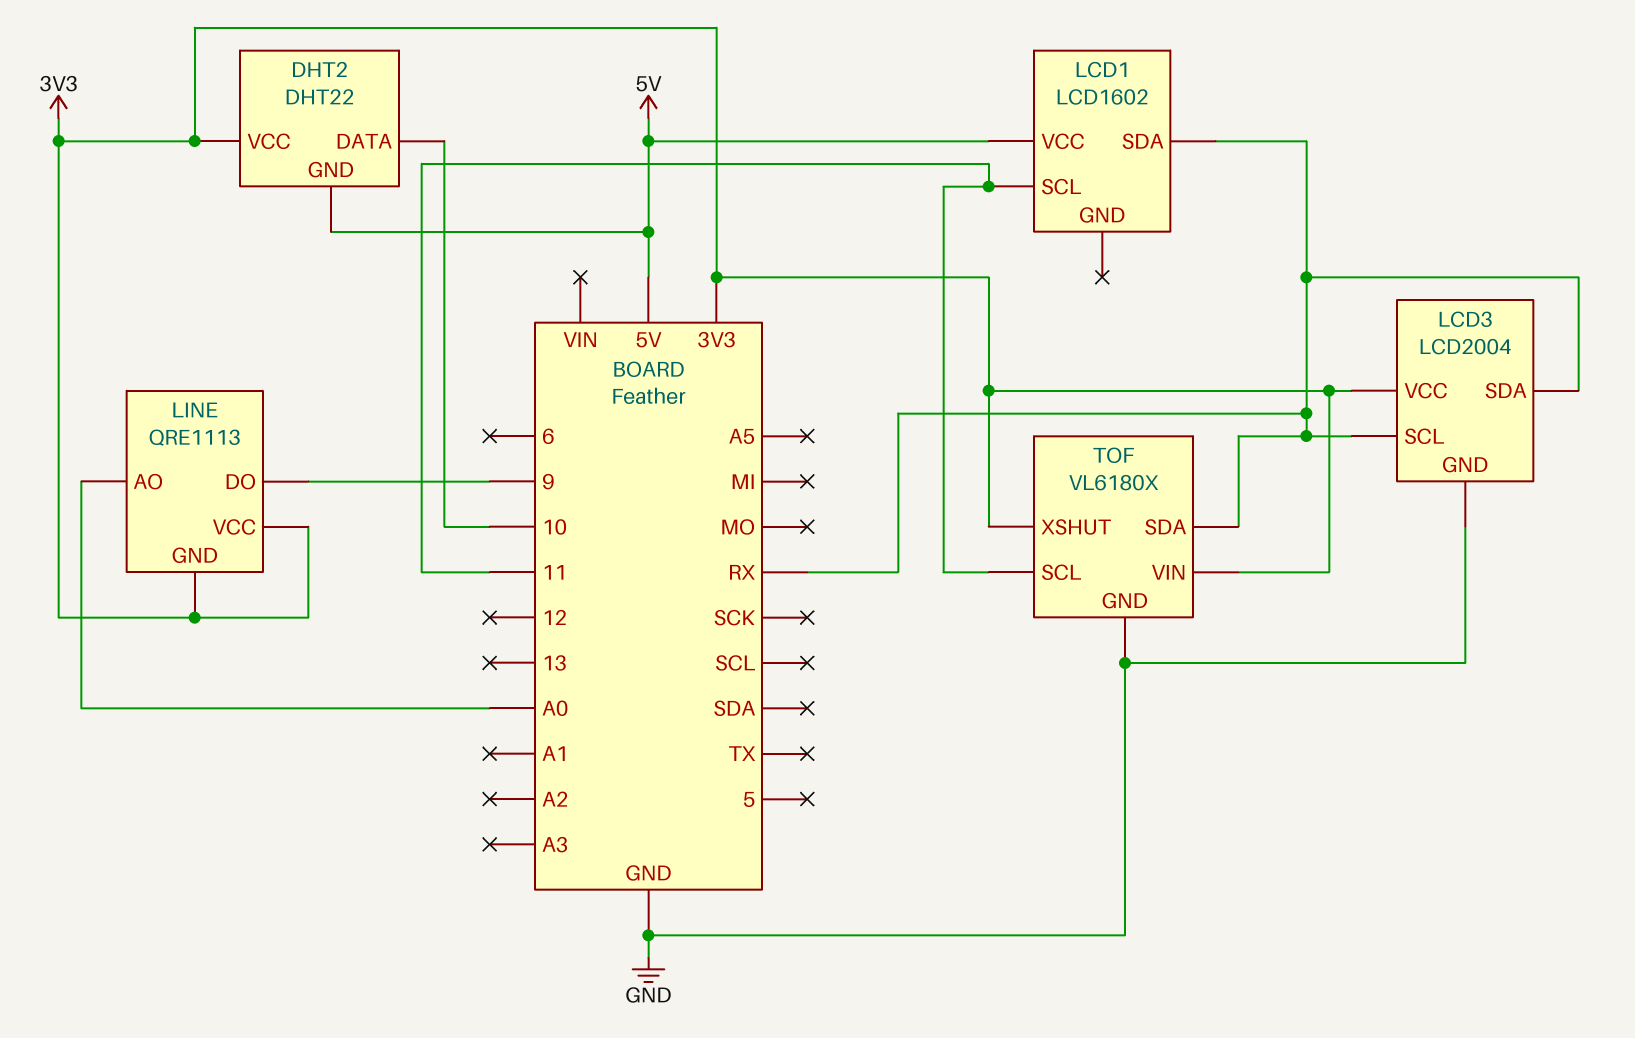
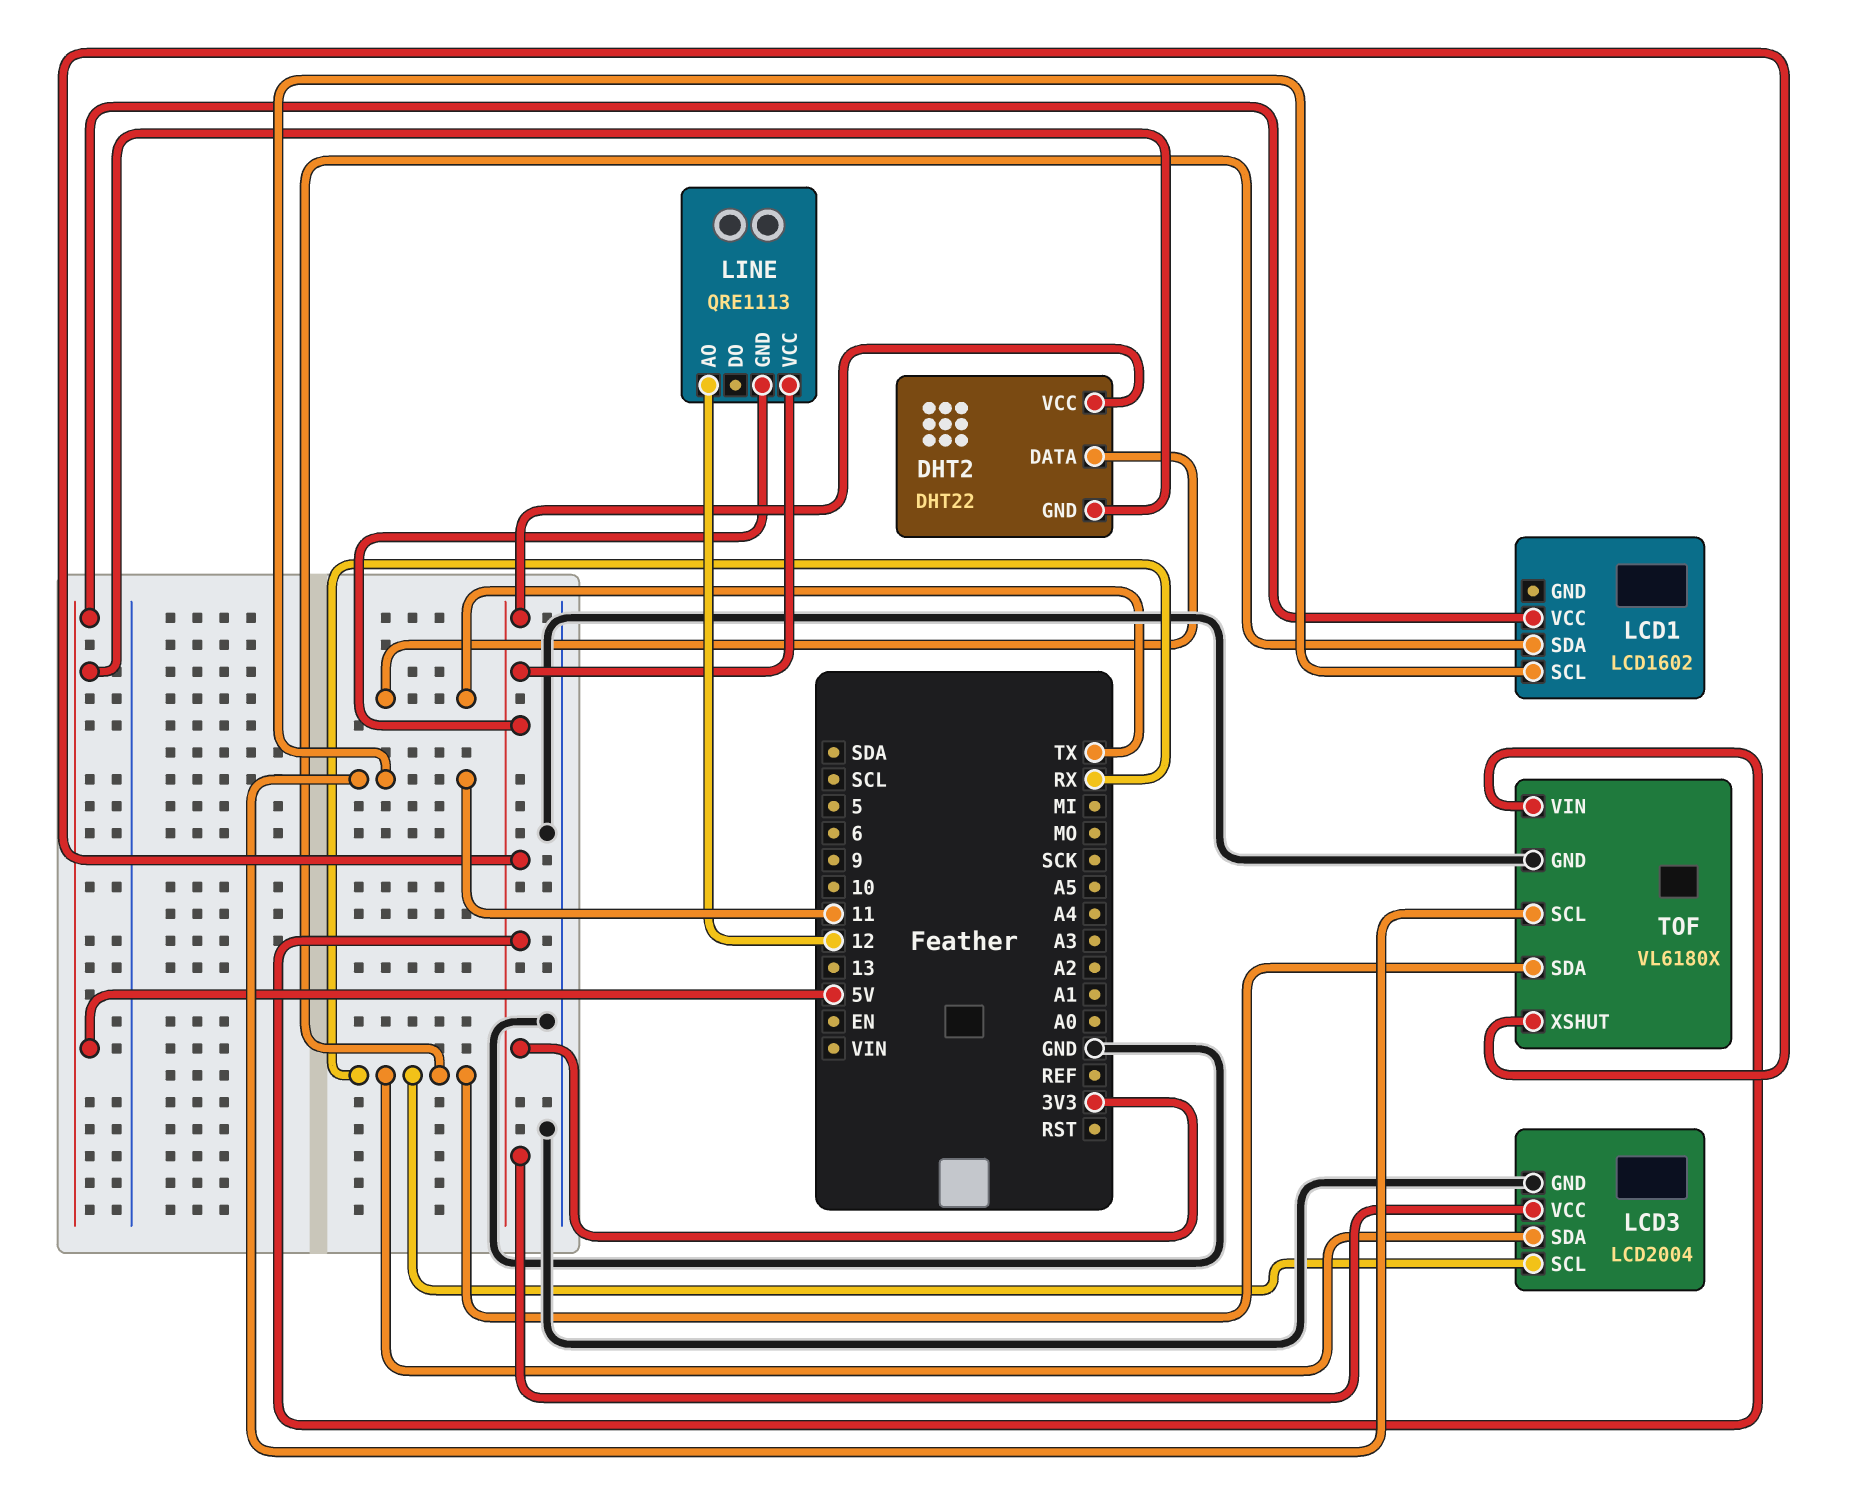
DHT2 pin DATA: 10 -> TX
LINE pin AO: A0 -> 12
LINE pin DO: 9 -> none

